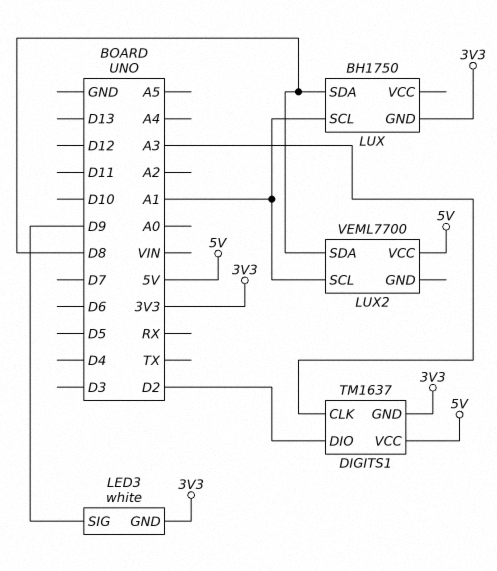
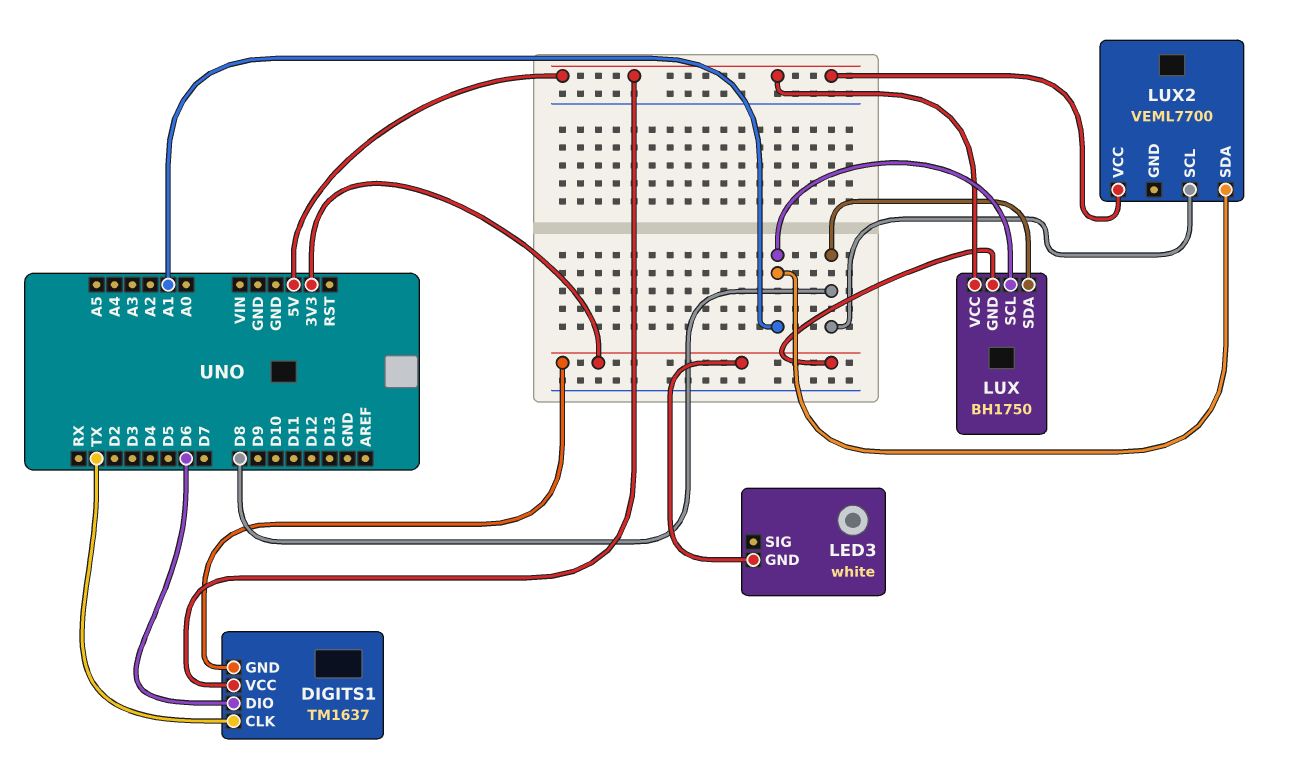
DIGITS1 pin CLK: A3 -> TX
DIGITS1 pin DIO: D2 -> D6
LED3 pin SIG: D9 -> none
LUX pin VCC: none -> 5V
LUX2 pin SCL: A1 -> D8
LUX2 pin SDA: D8 -> A1

